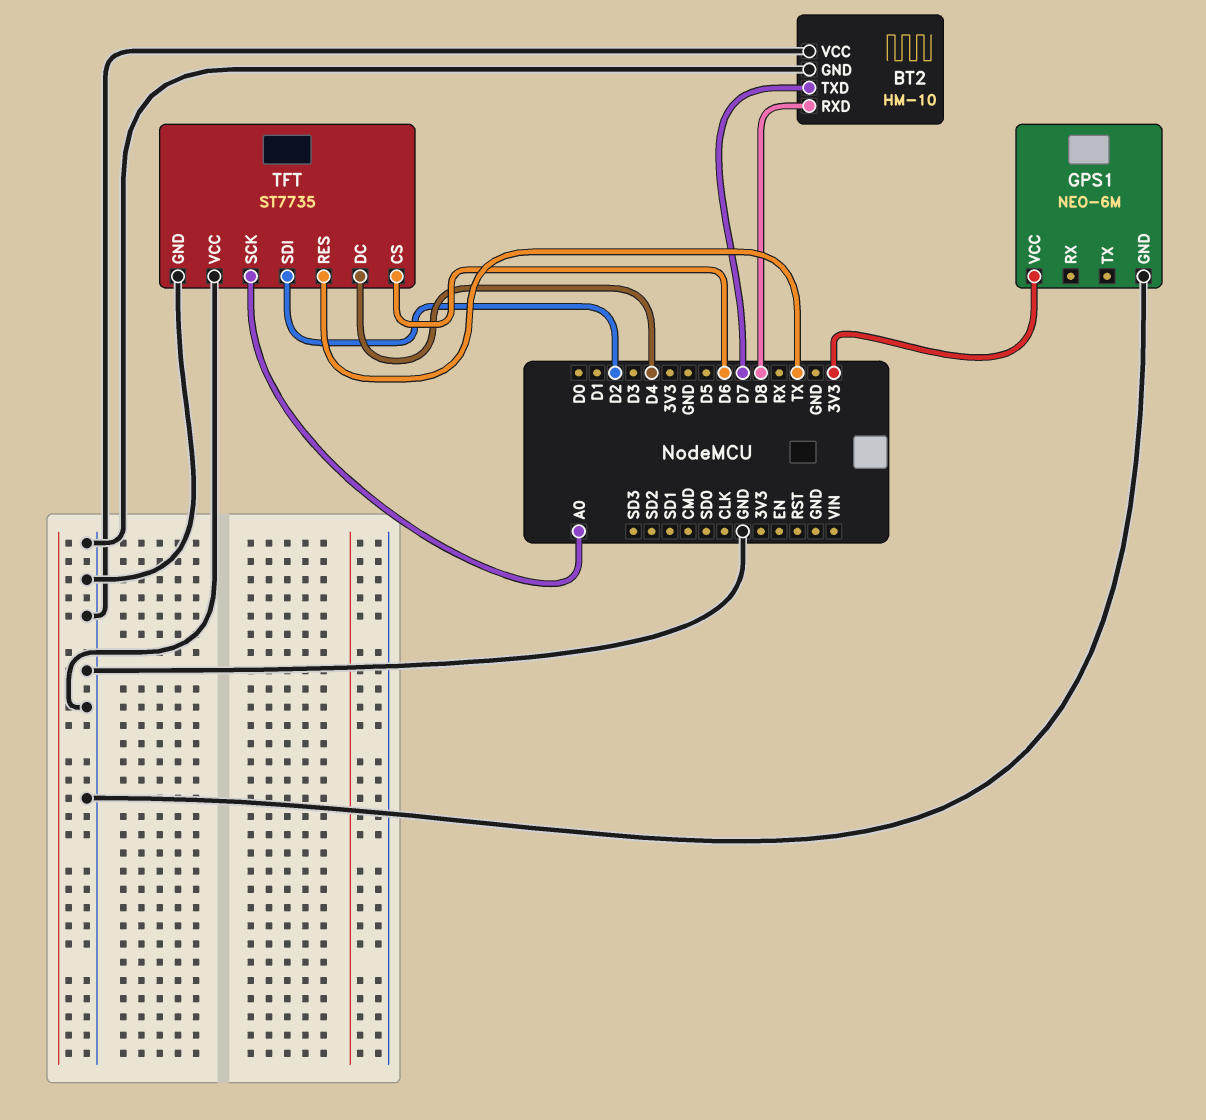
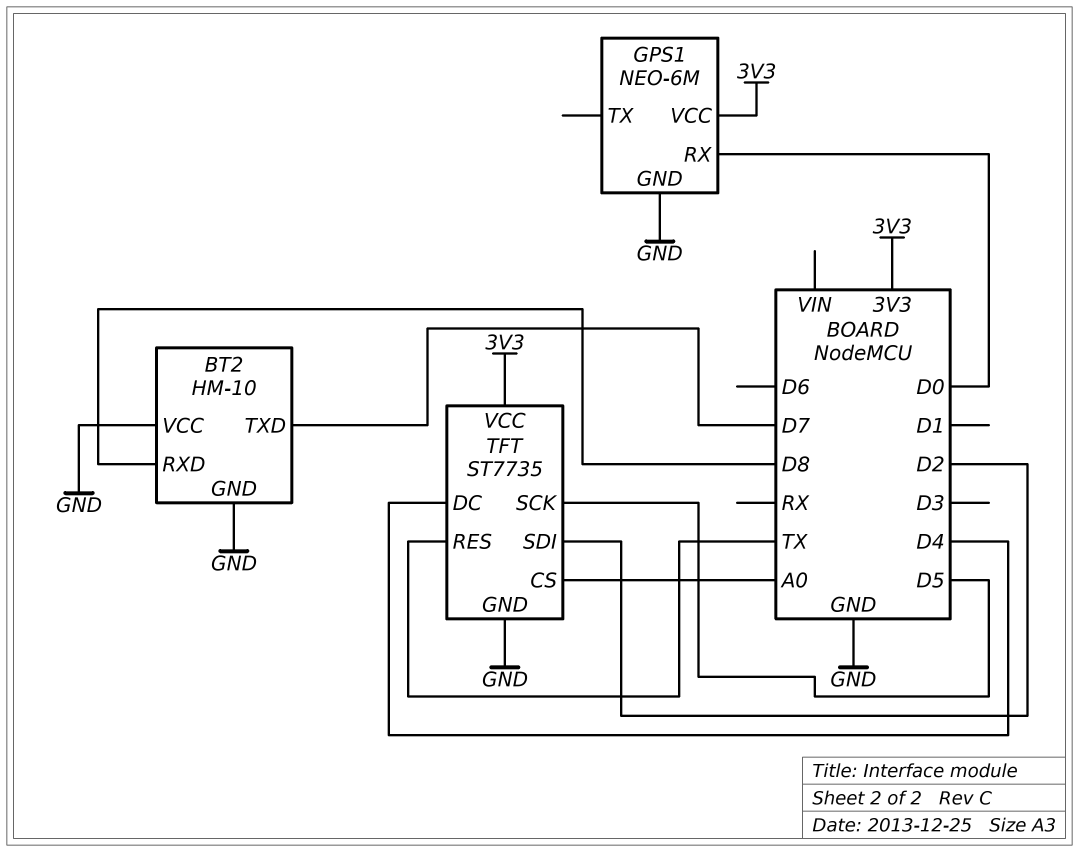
GPS1 pin RX: none -> D0
TFT pin CS: D6 -> A0
TFT pin SCK: A0 -> D5
TFT pin VCC: GND -> 3V3

